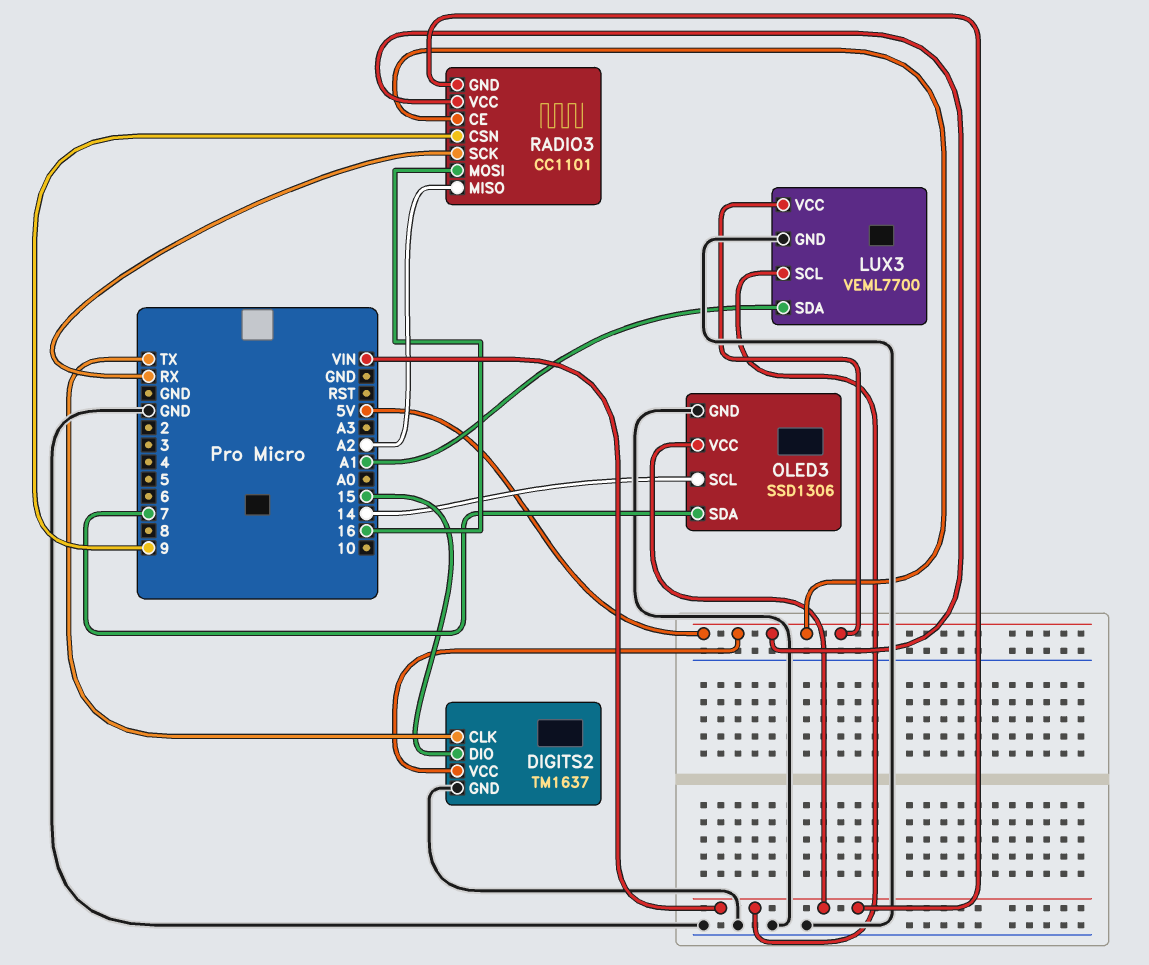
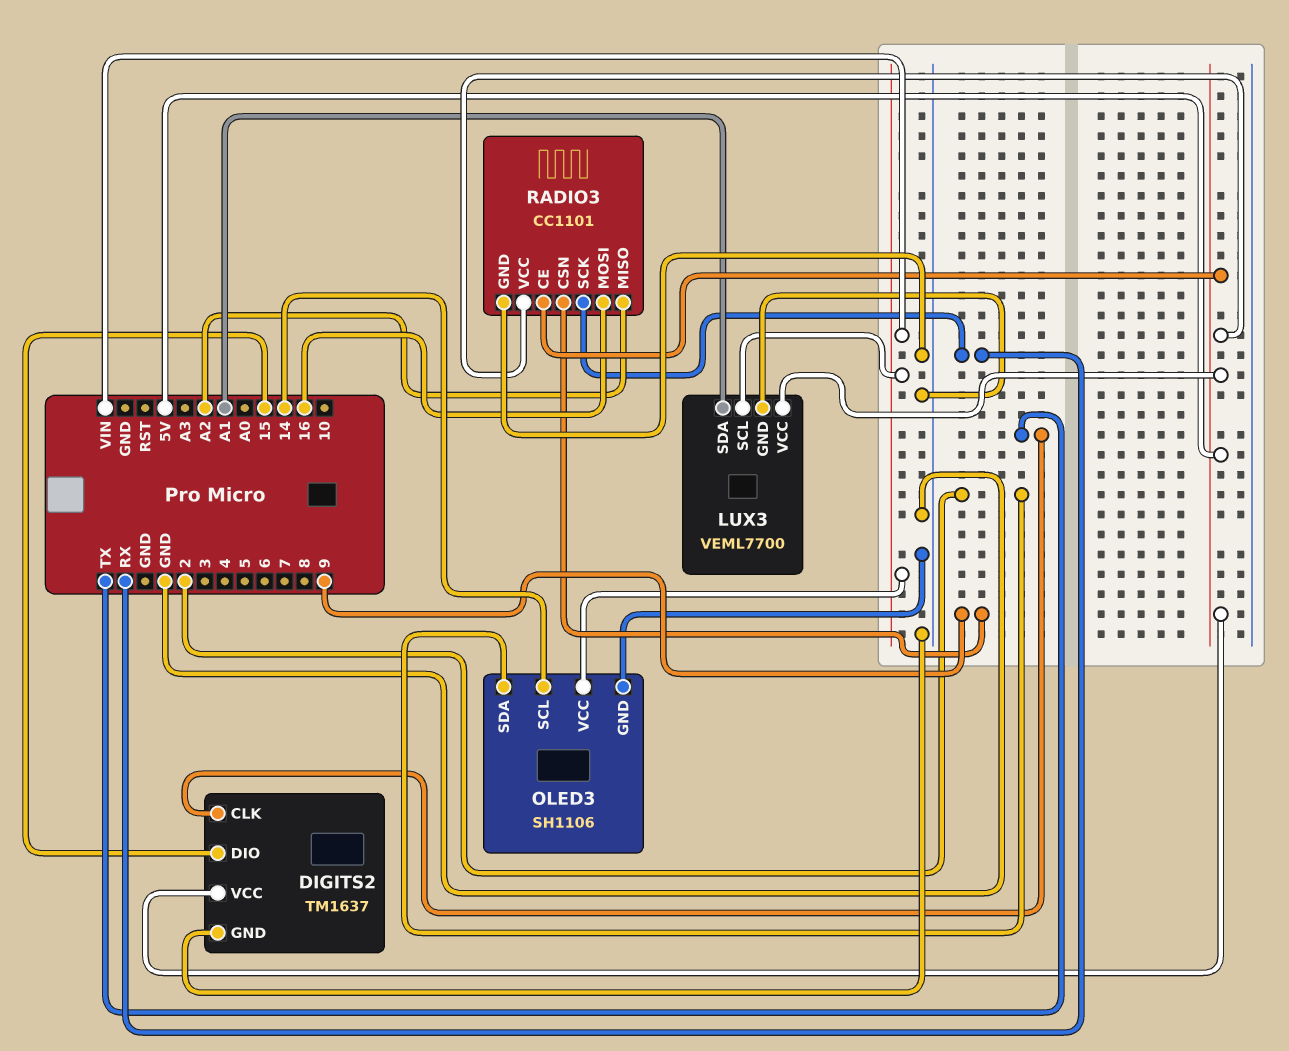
OLED3: SSD1306 -> SH1106
OLED3 pin SDA: 7 -> 2
RADIO3 pin GND: VIN -> GND

